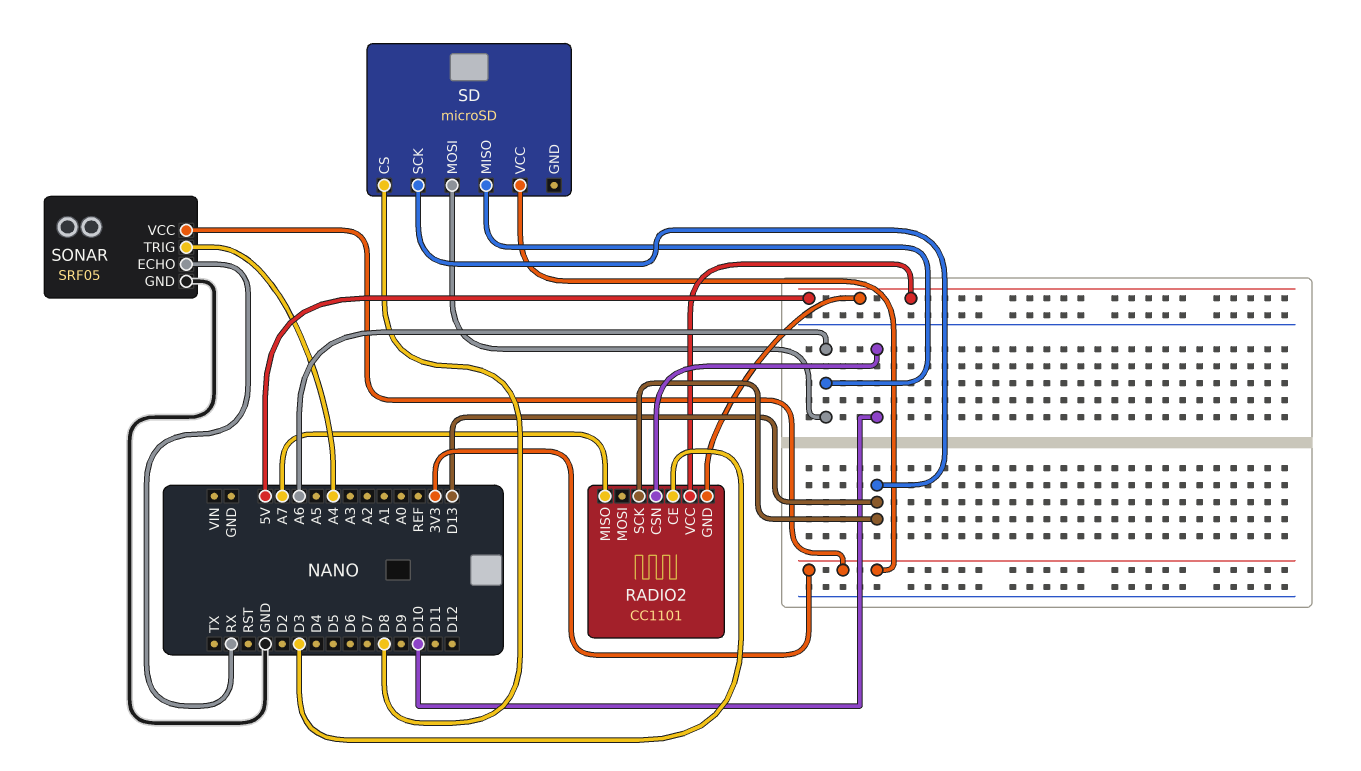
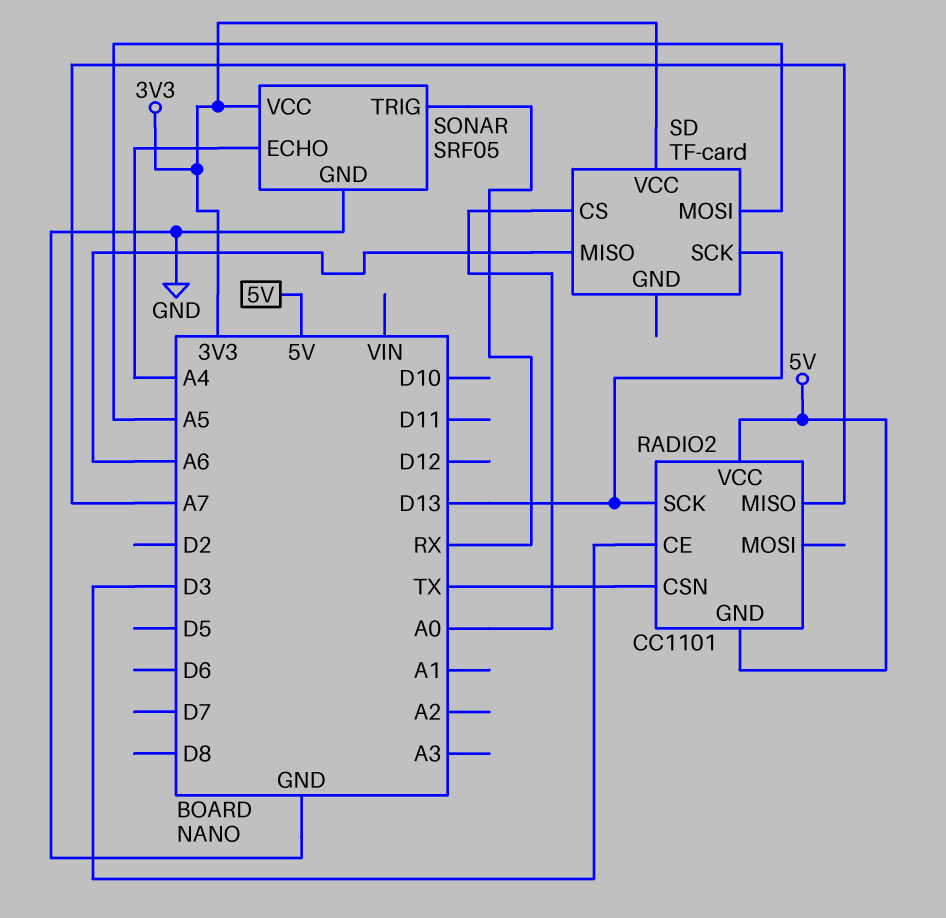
RADIO2 pin CSN: D10 -> TX
SD: microSD -> TF-card
SD pin CS: D8 -> A0
SD pin MOSI: A6 -> A5
SONAR pin ECHO: RX -> A4
SONAR pin TRIG: A4 -> RX

